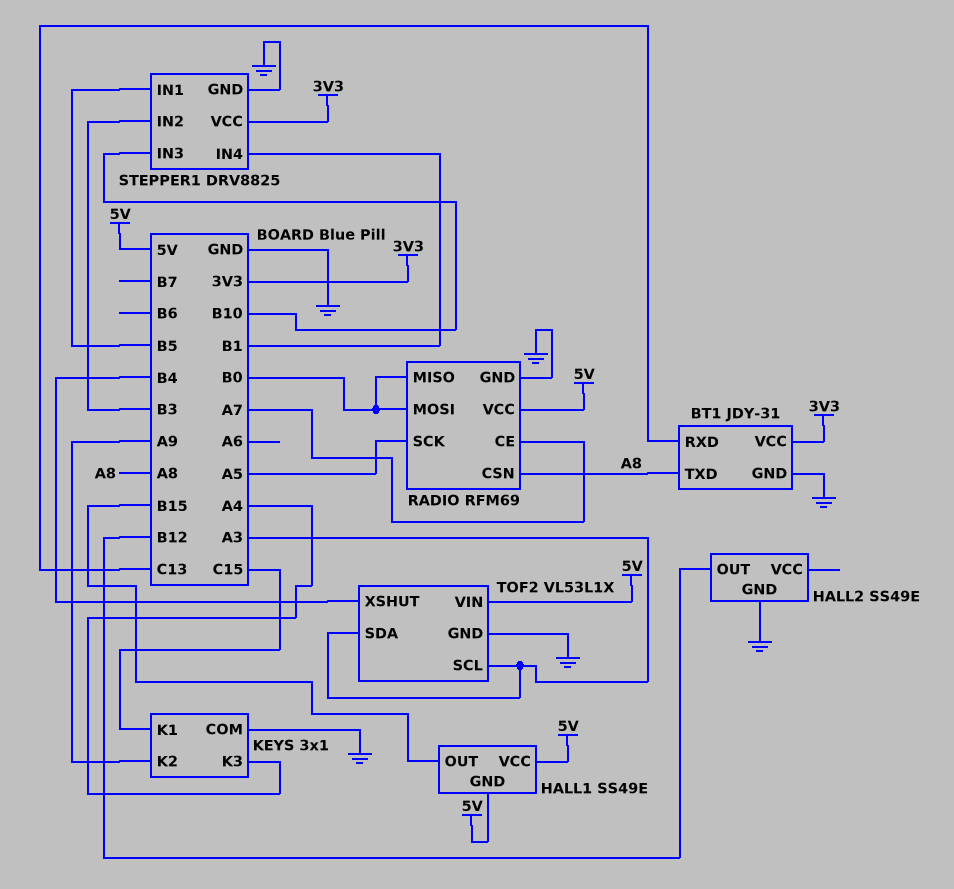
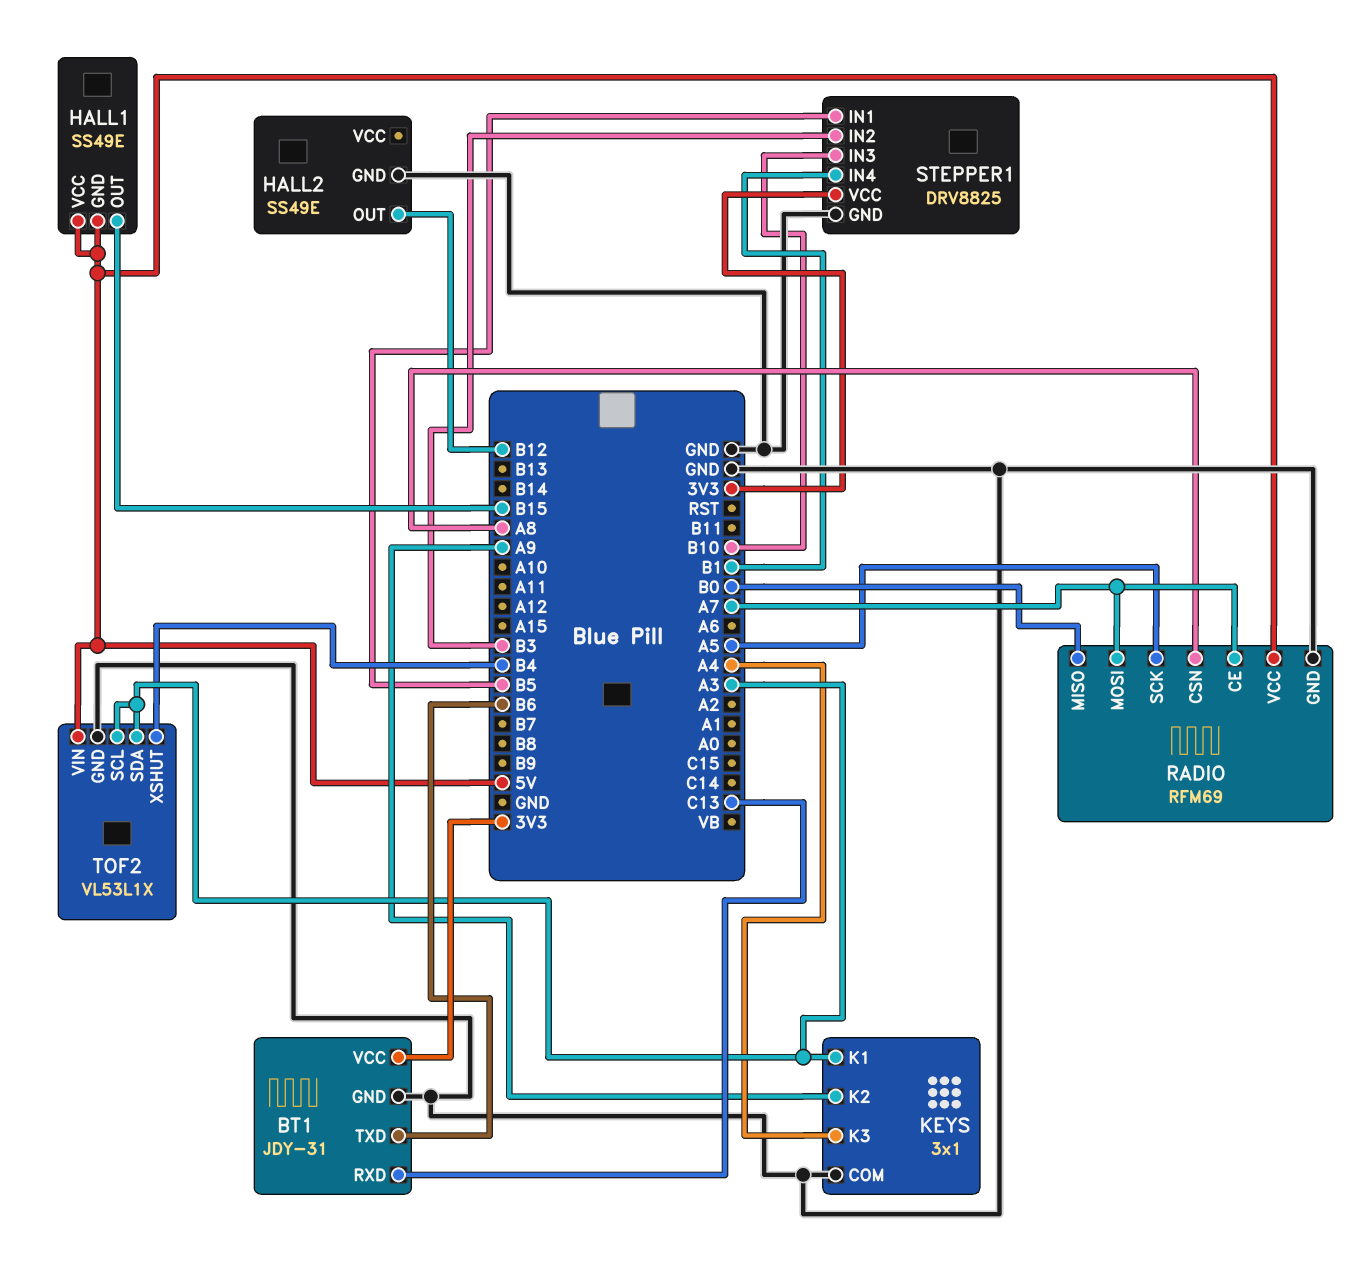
BT1 pin TXD: A8 -> B6
KEYS pin K1: C15 -> A3
RADIO pin MOSI: B0 -> A7

